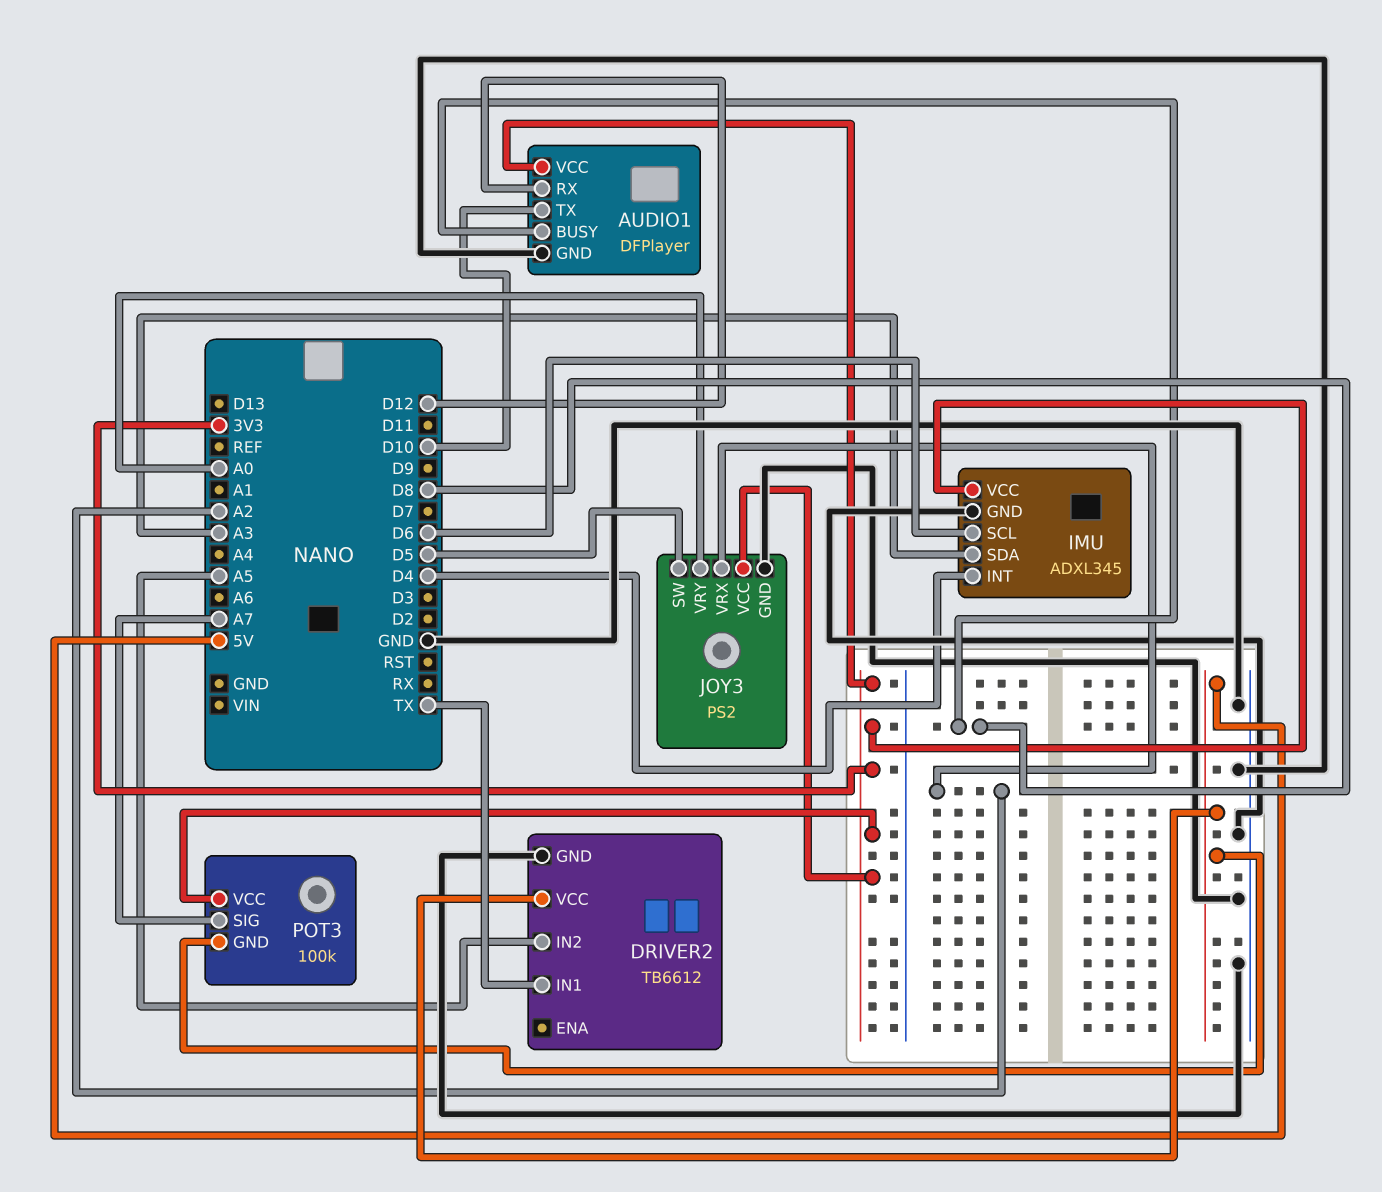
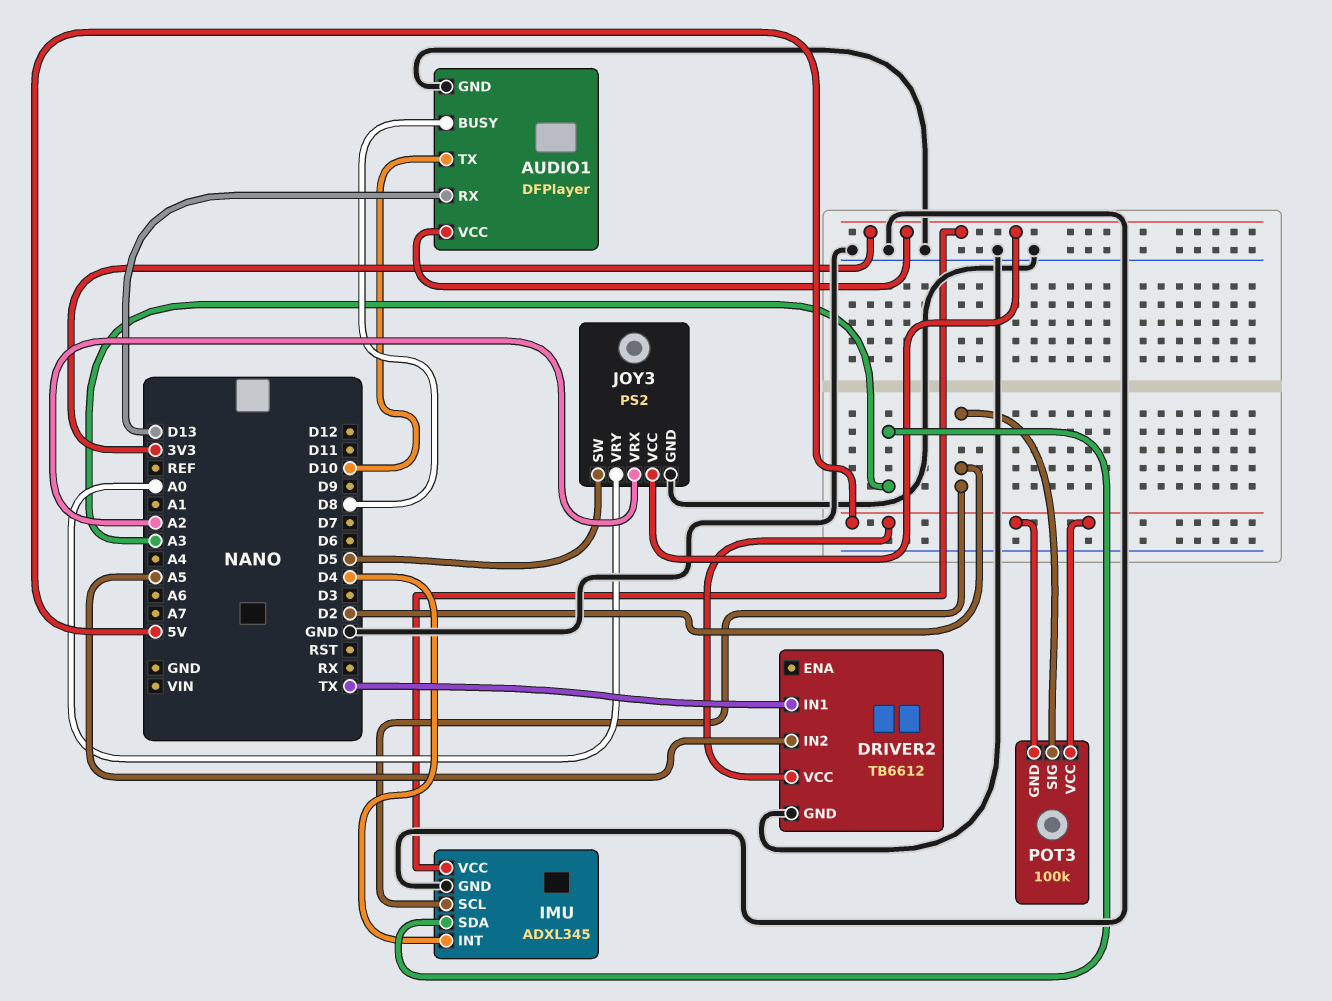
AUDIO1 pin RX: D12 -> D13
IMU pin SCL: D6 -> D2
POT3 pin SIG: A7 -> D2
POT3 pin VCC: 3V3 -> 5V

